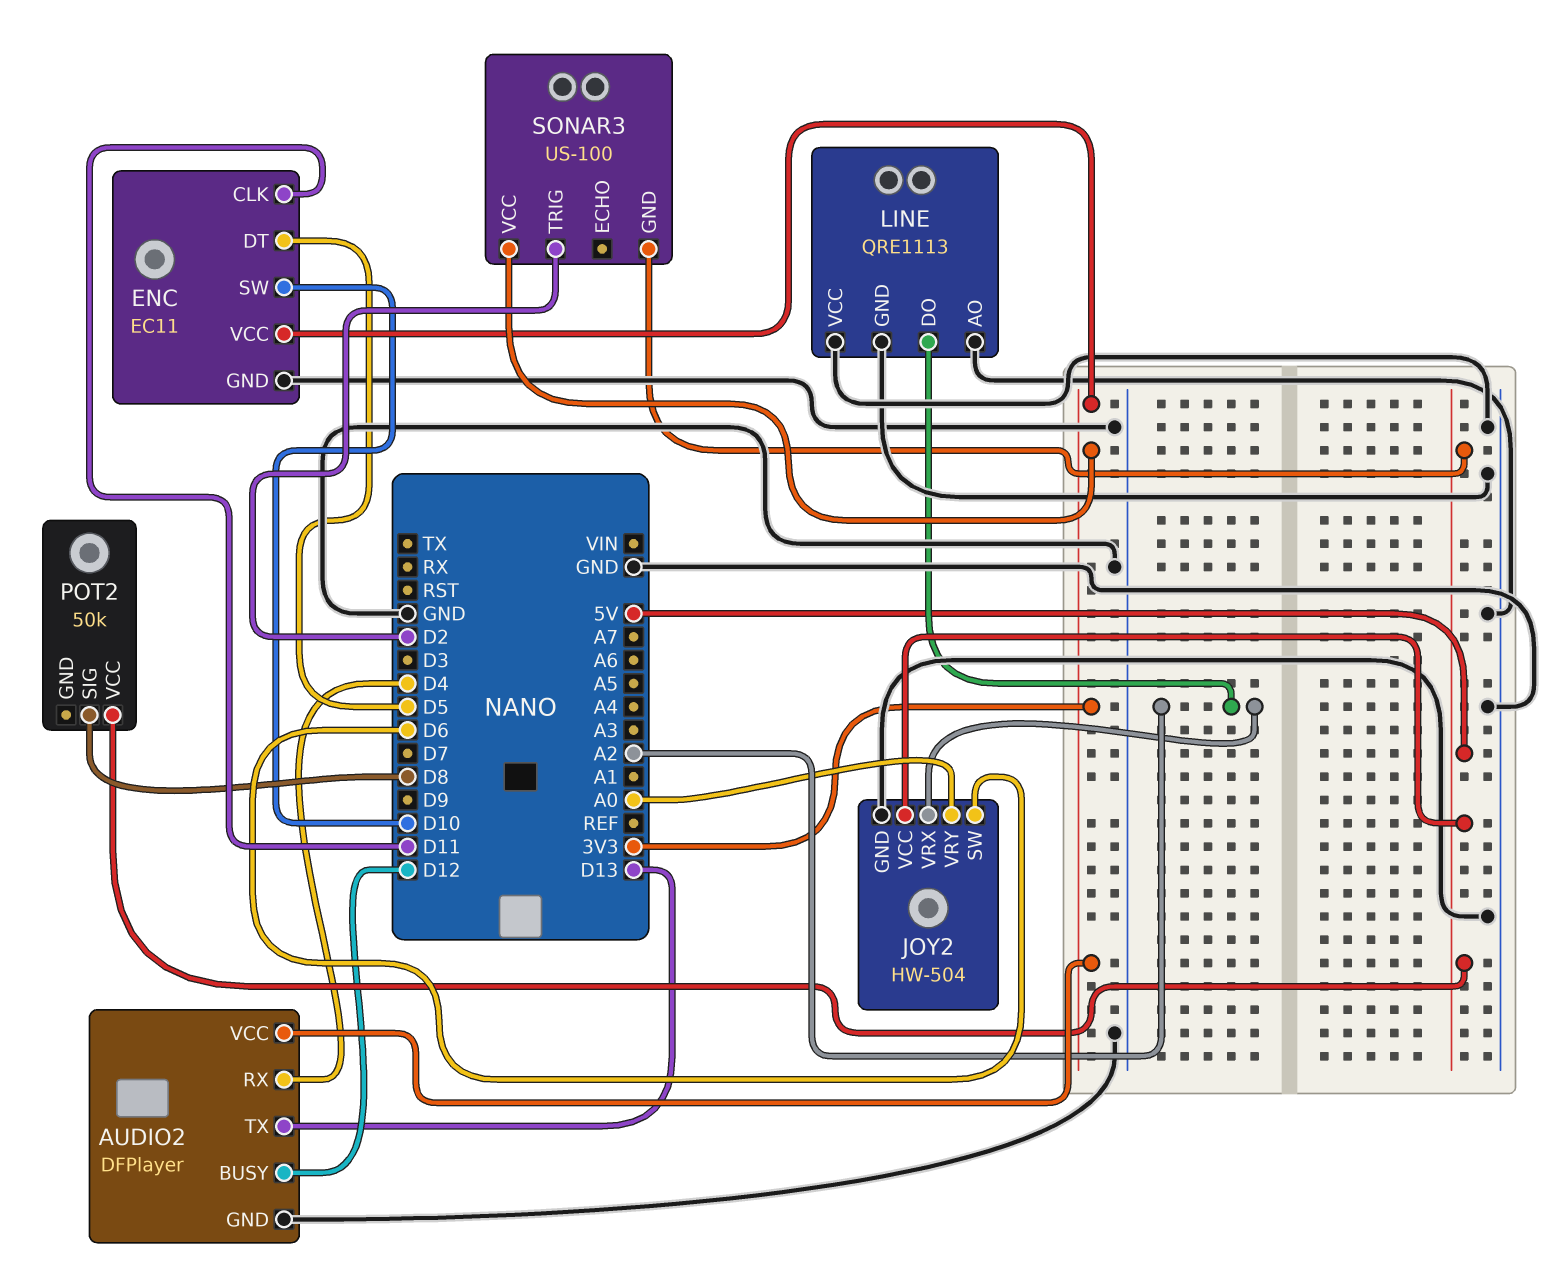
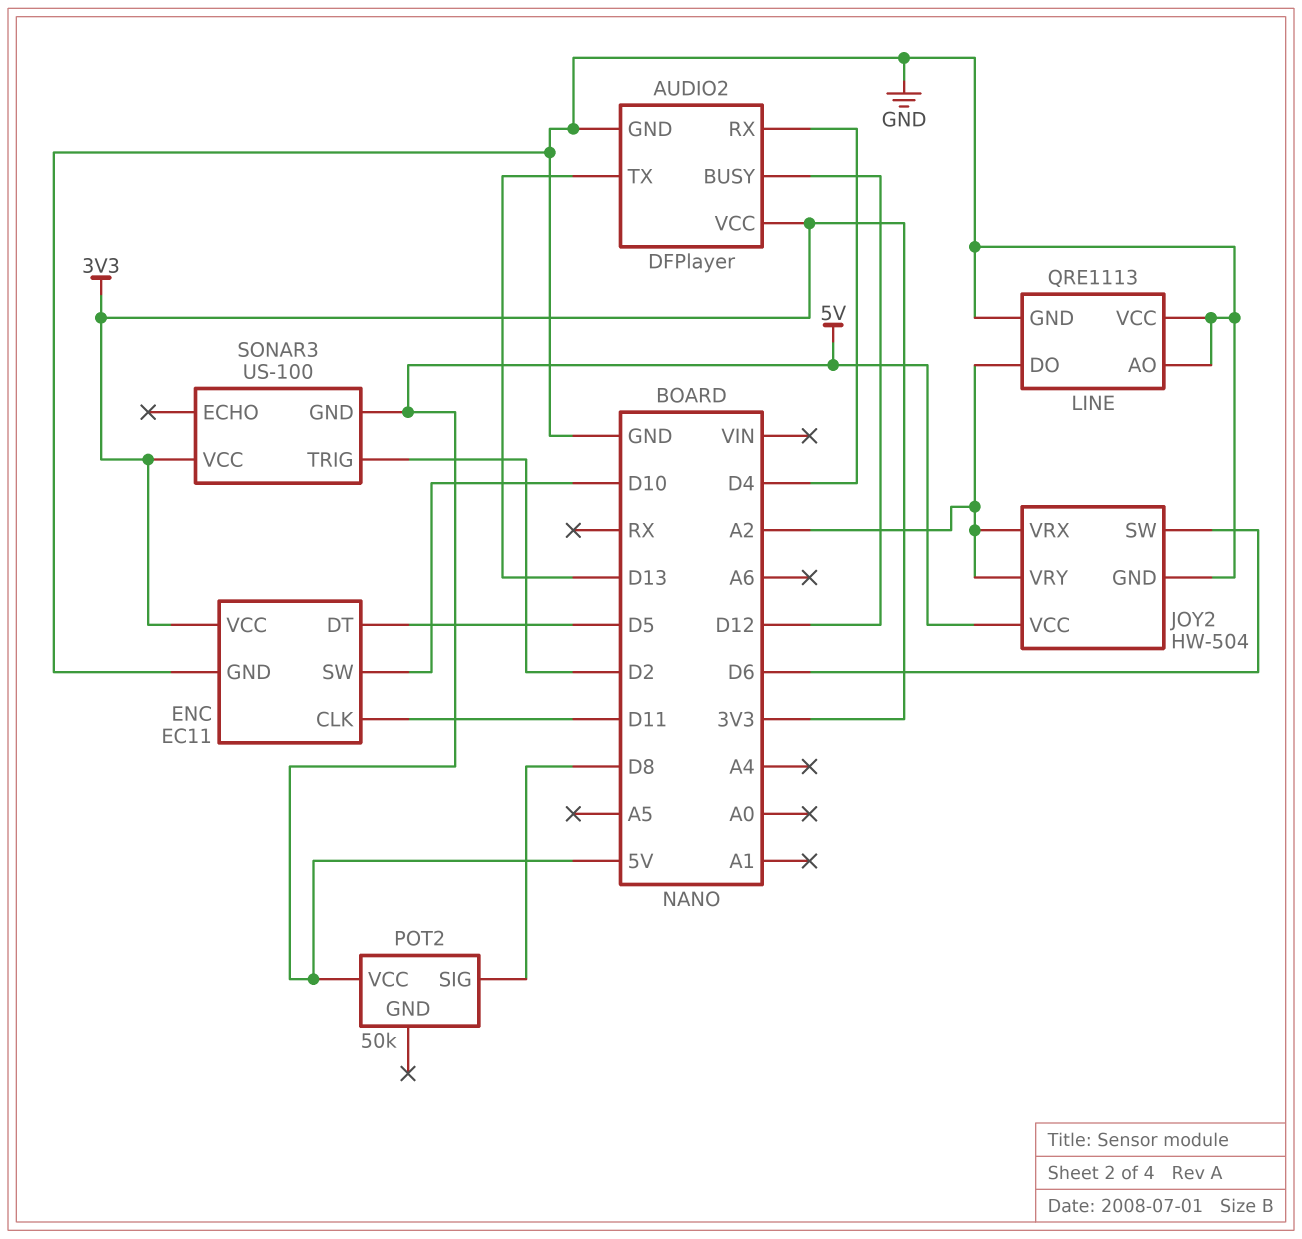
JOY2 pin VRY: A0 -> A2

